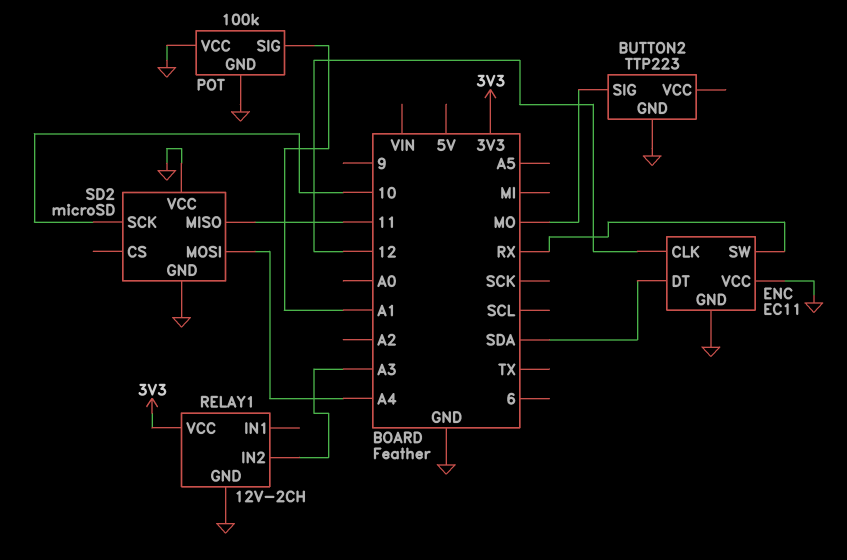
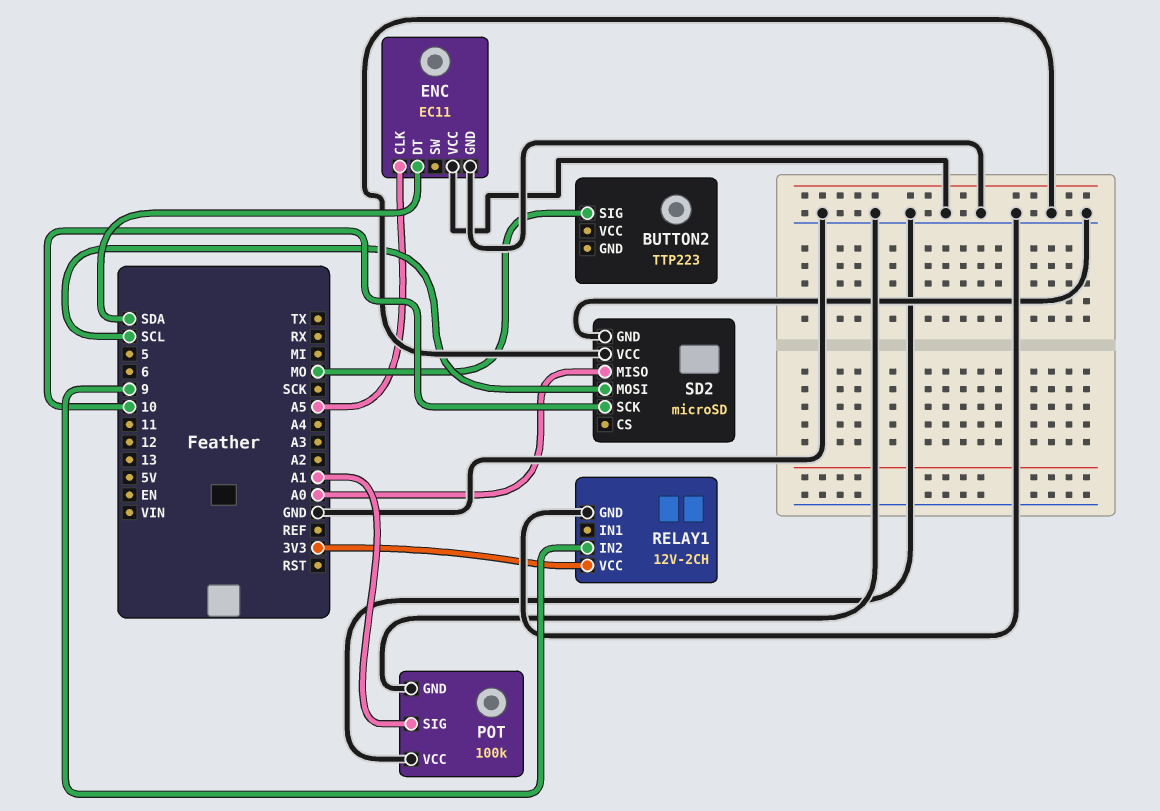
BUTTON2 pin GND: GND -> none
ENC pin CLK: 12 -> A5
ENC pin SW: RX -> none
RELAY1 pin IN2: A3 -> 9
SD2 pin MISO: 11 -> A0
SD2 pin MOSI: A4 -> SCL

